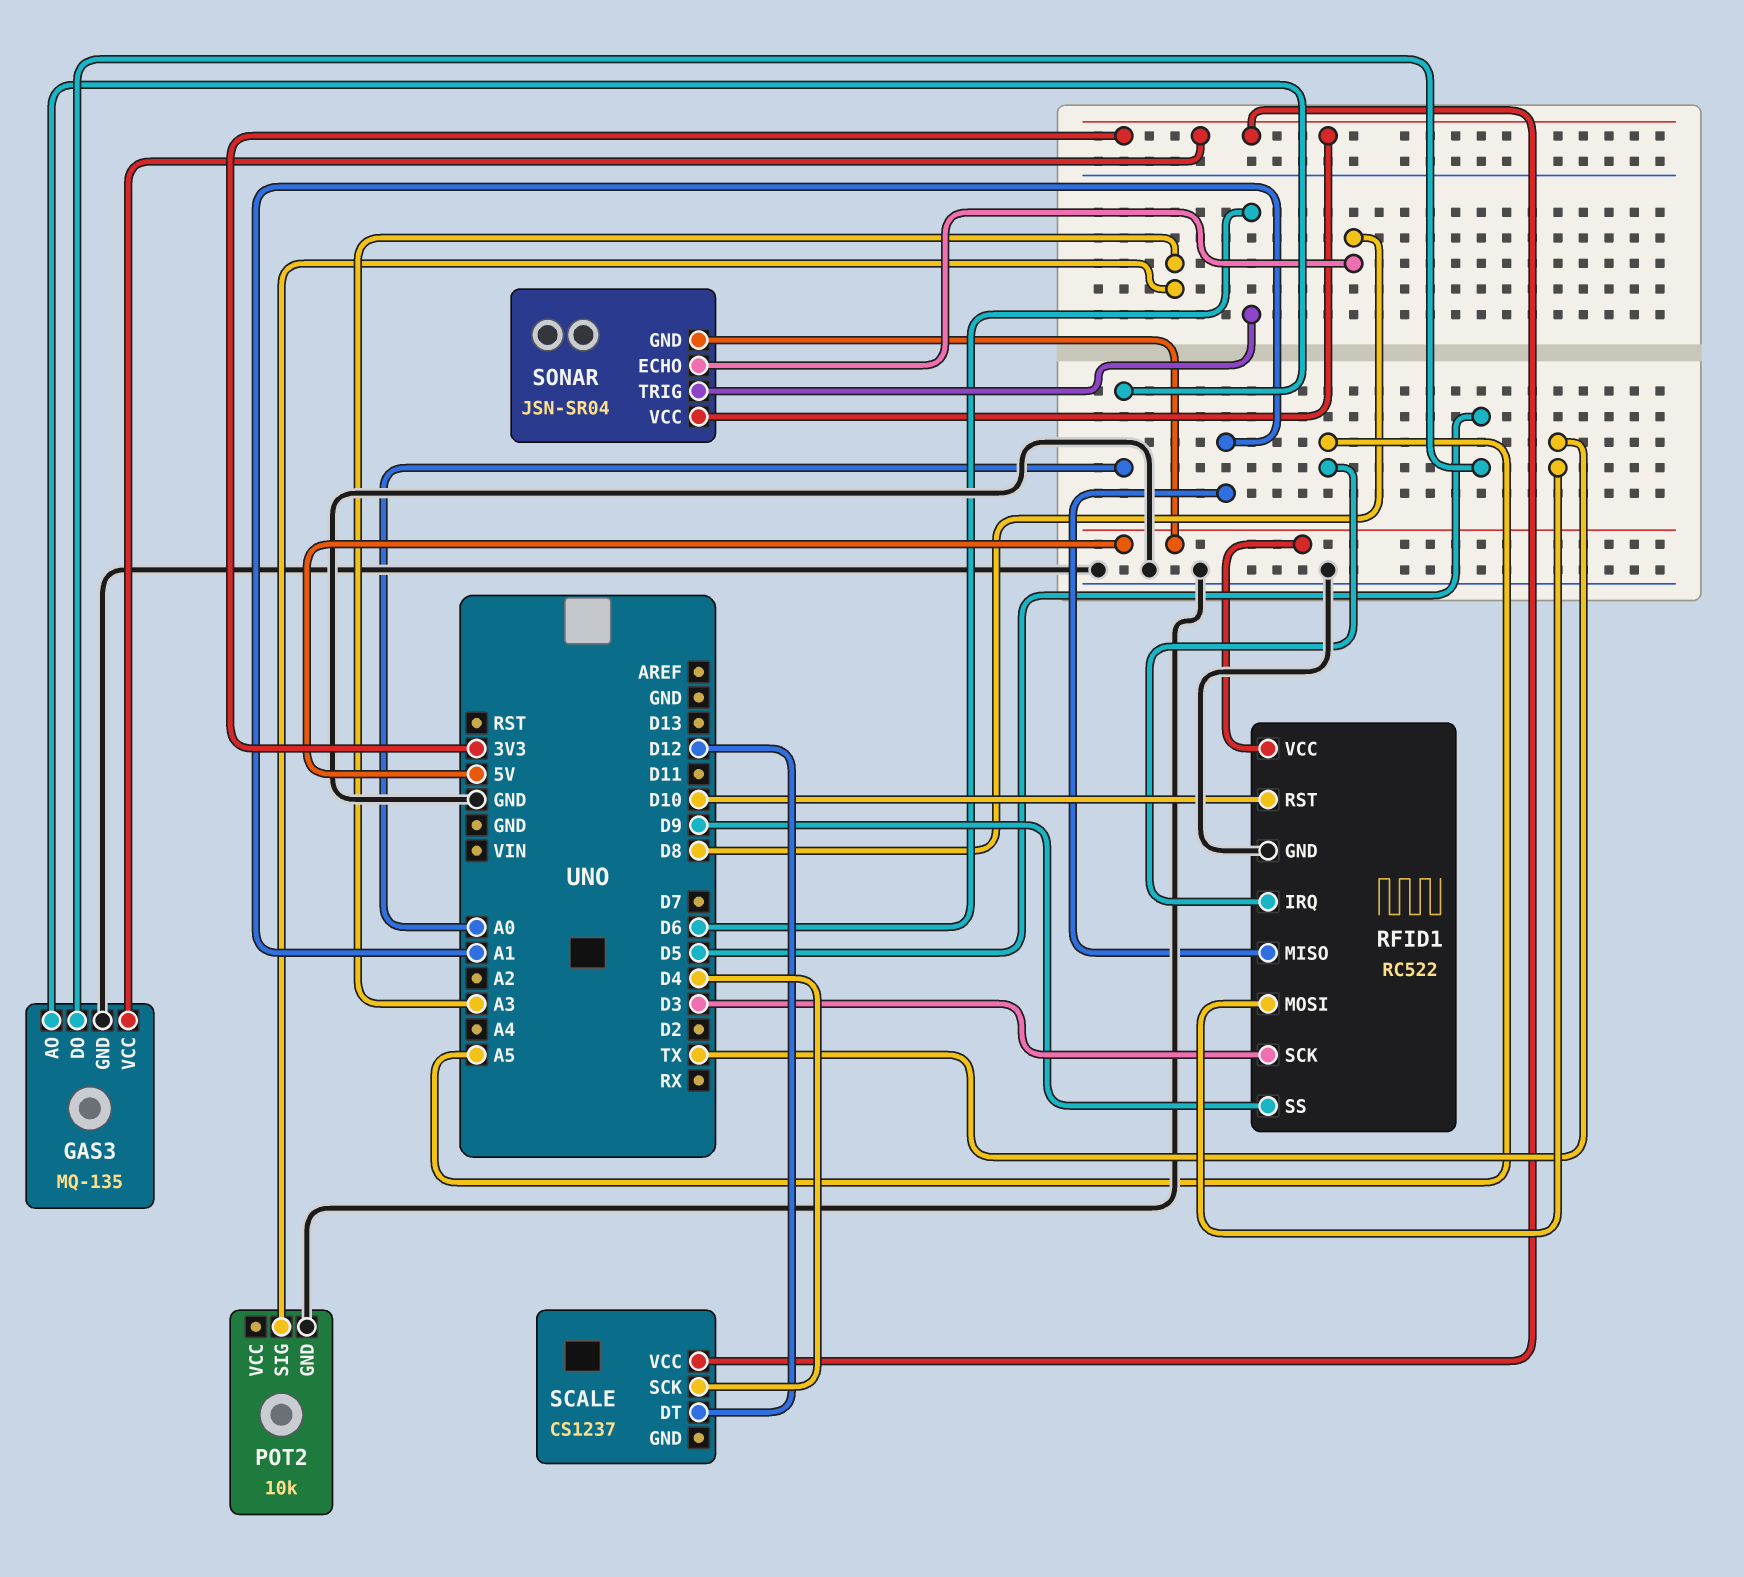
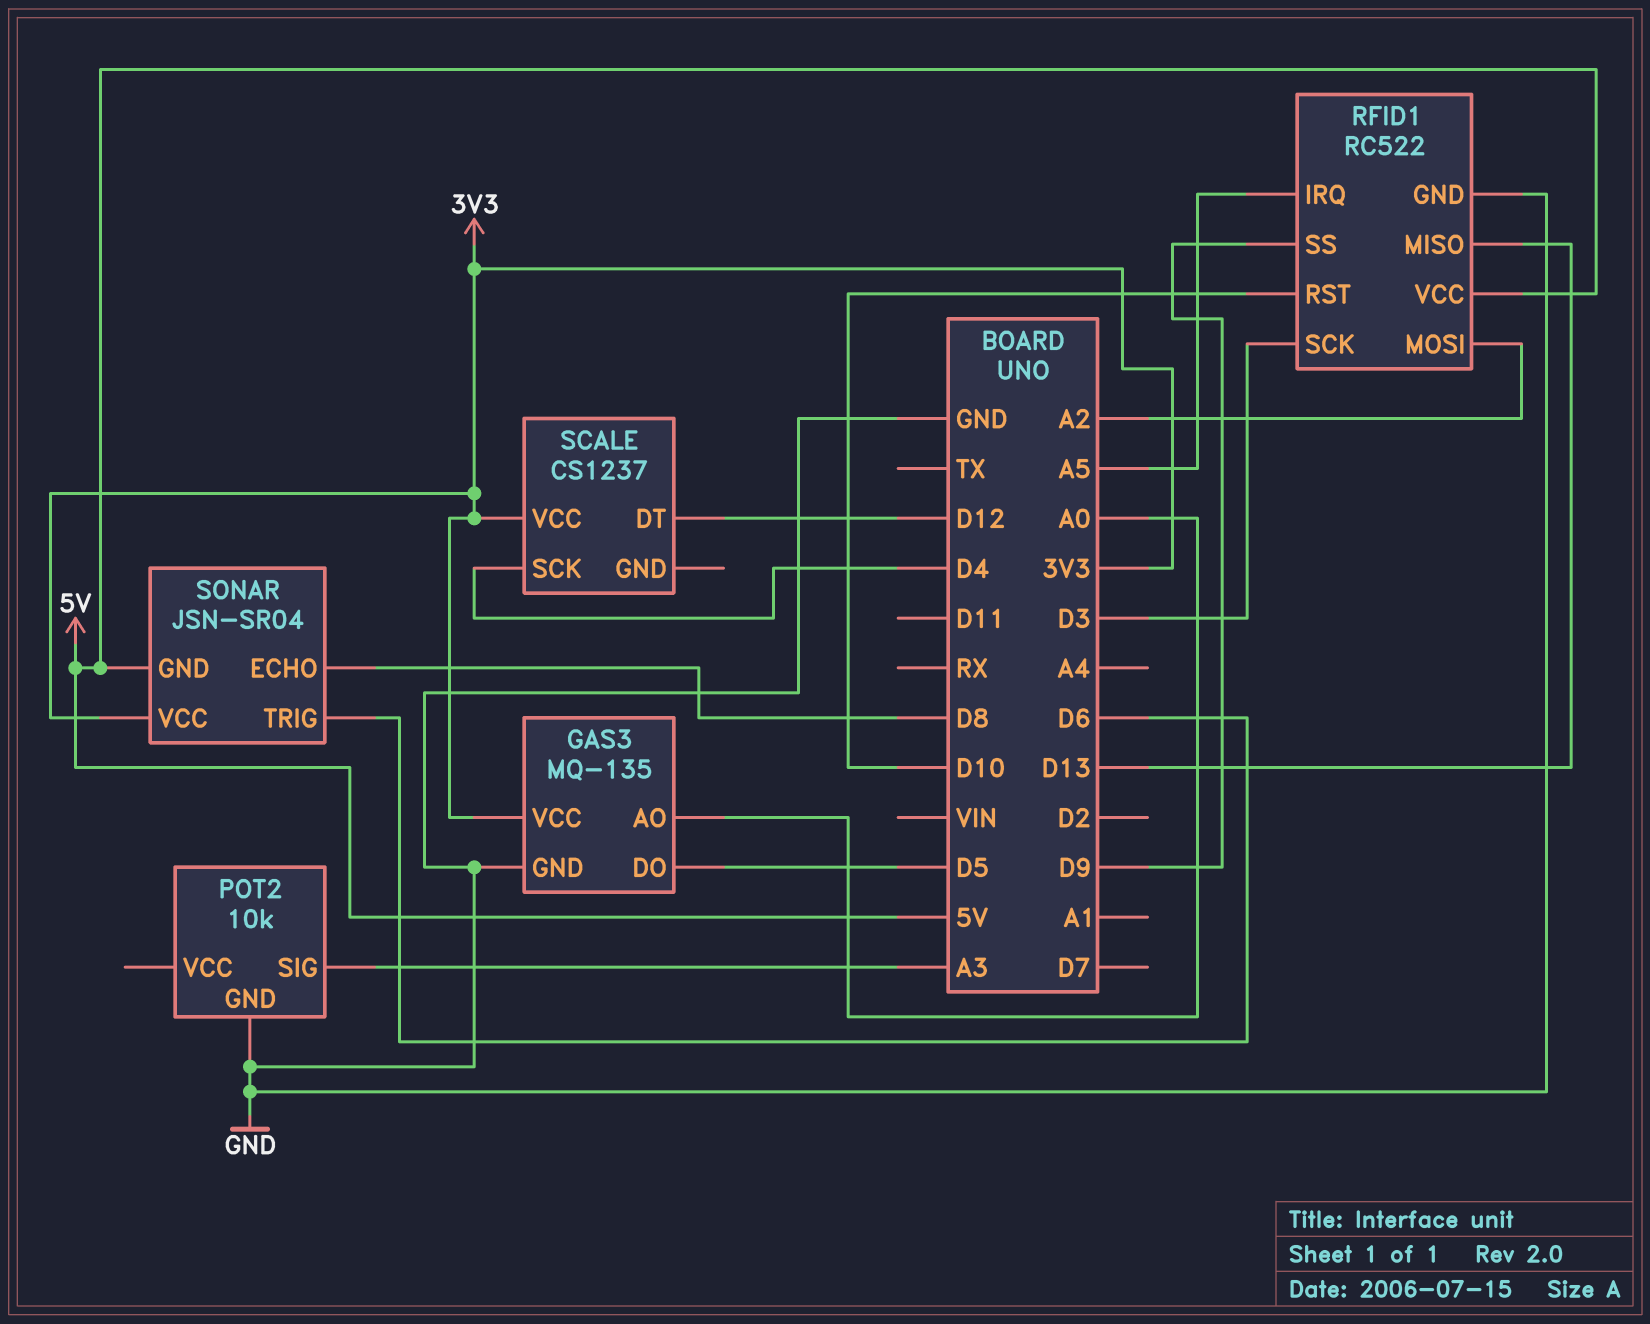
RFID1 pin MISO: A1 -> D13
RFID1 pin MOSI: TX -> A2

